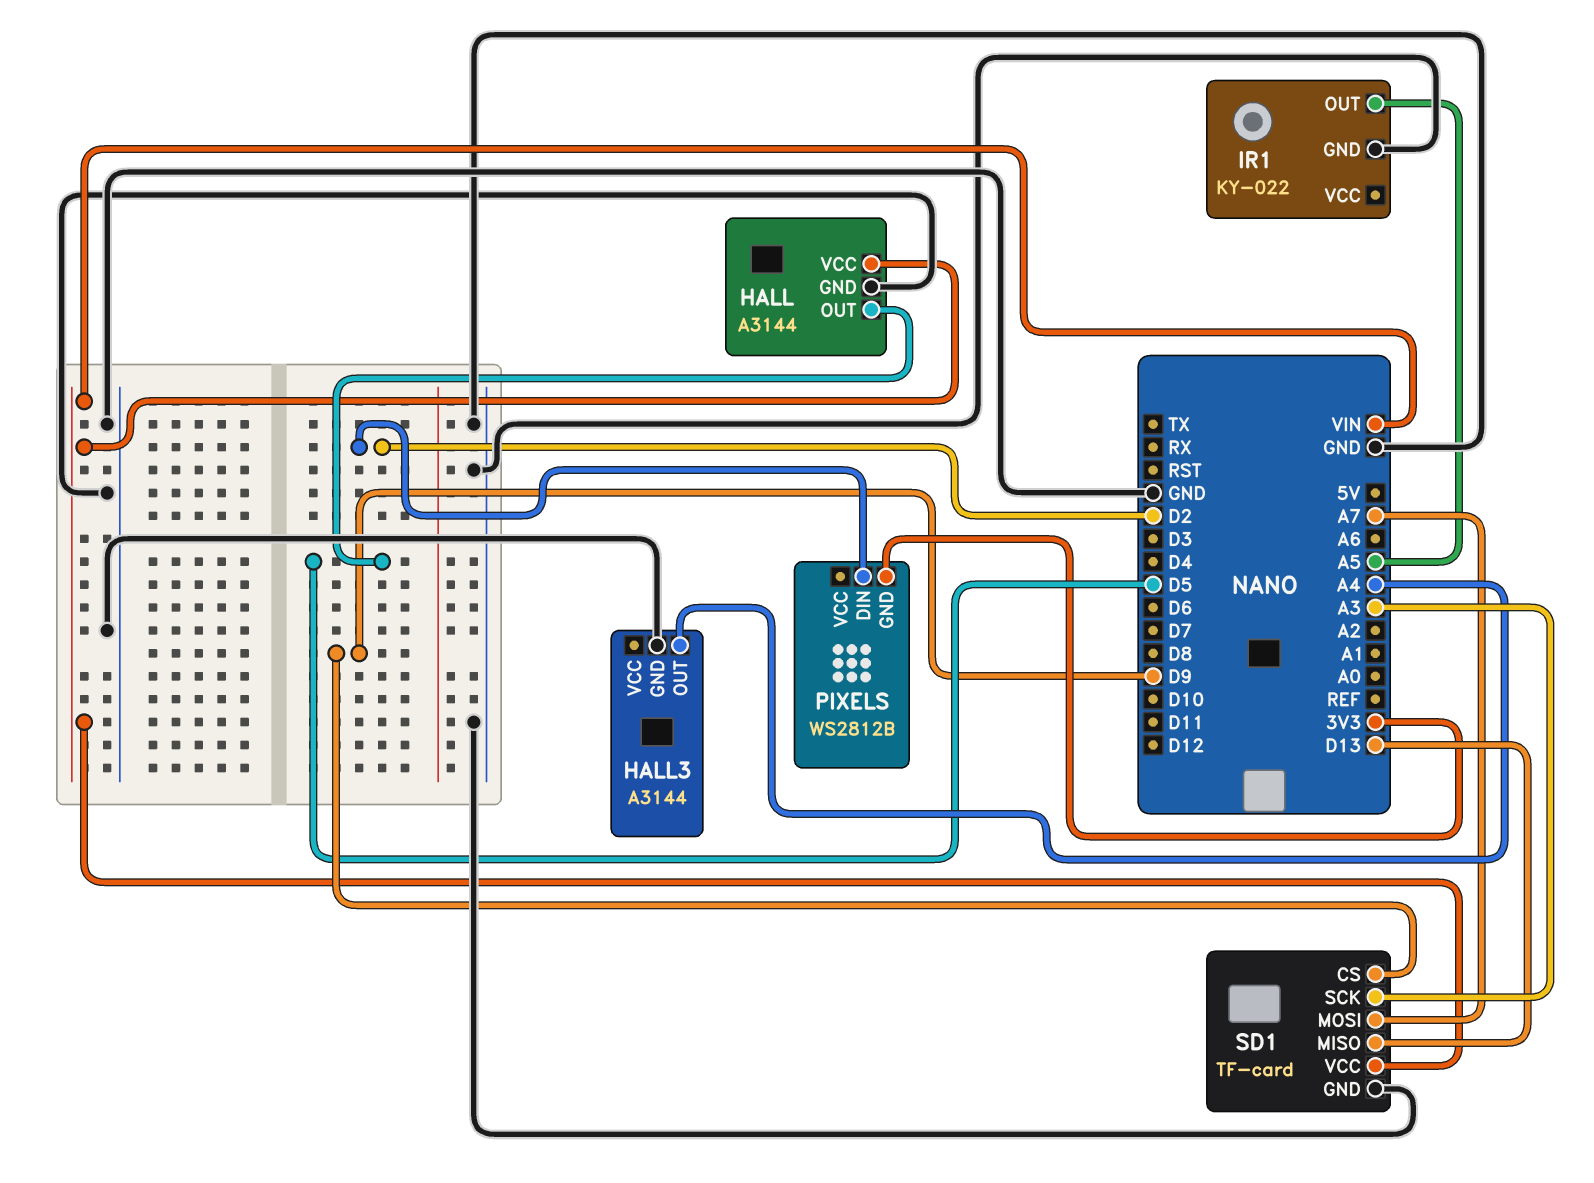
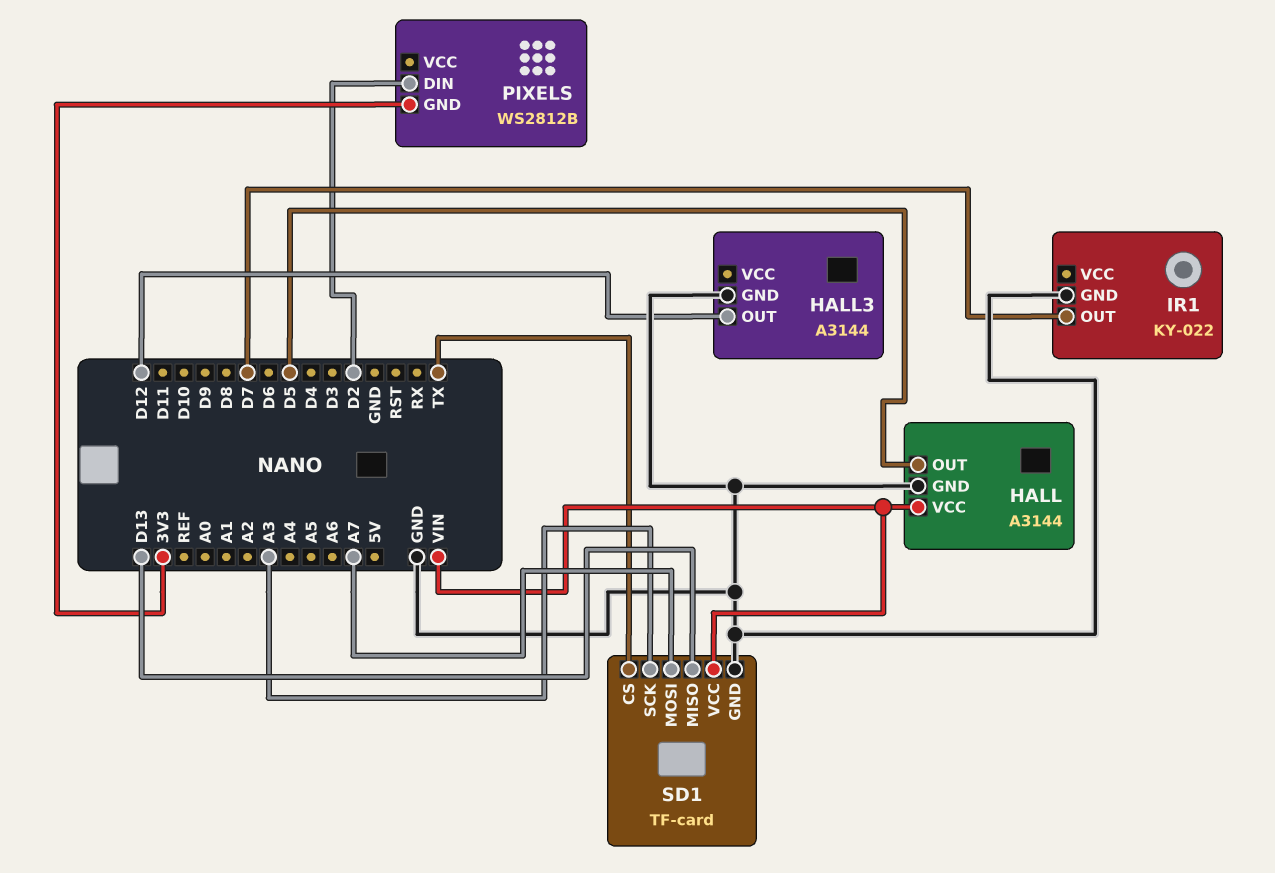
HALL3 pin OUT: A4 -> D12
IR1 pin OUT: A5 -> D7
SD1 pin CS: D9 -> TX

